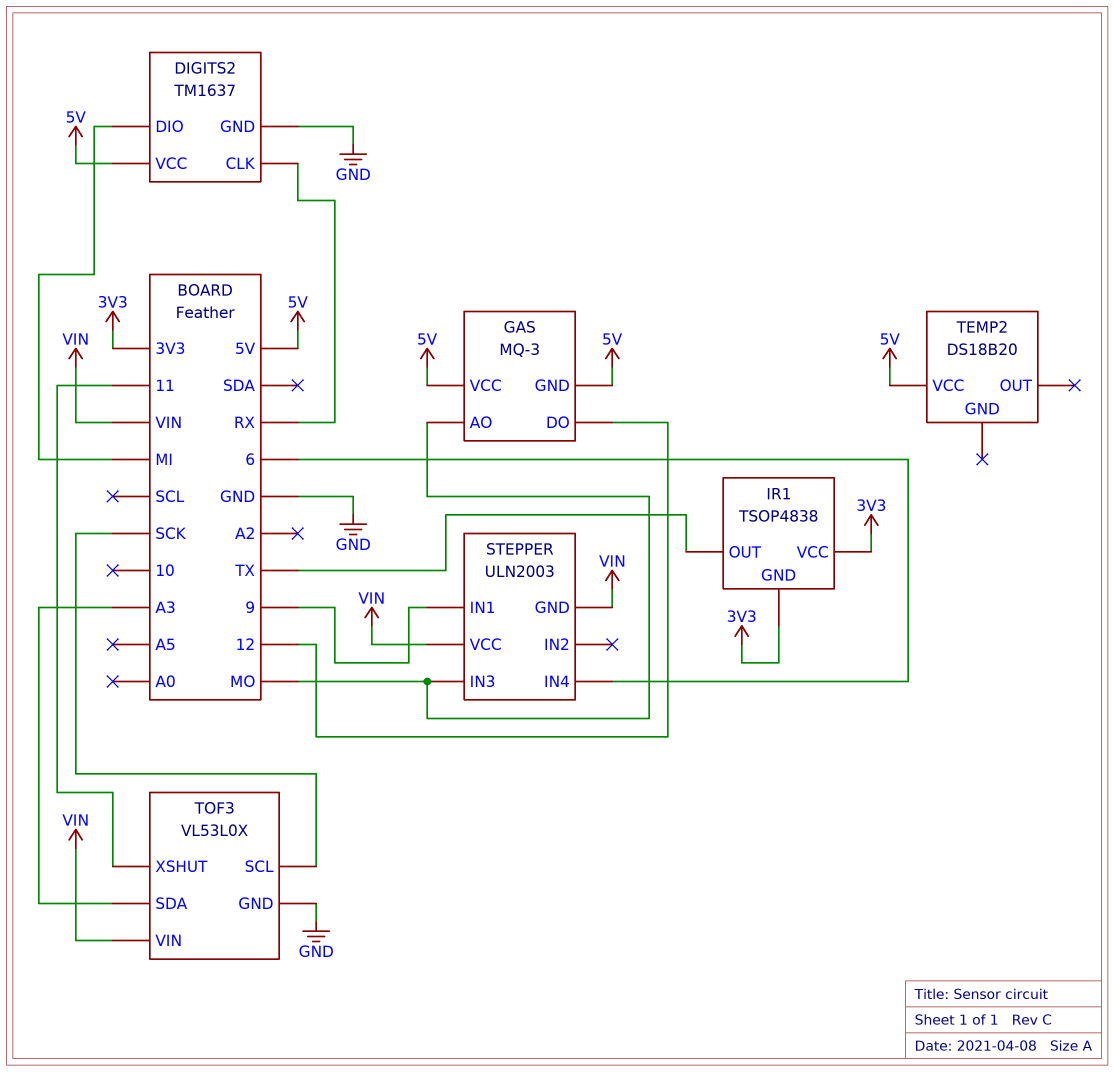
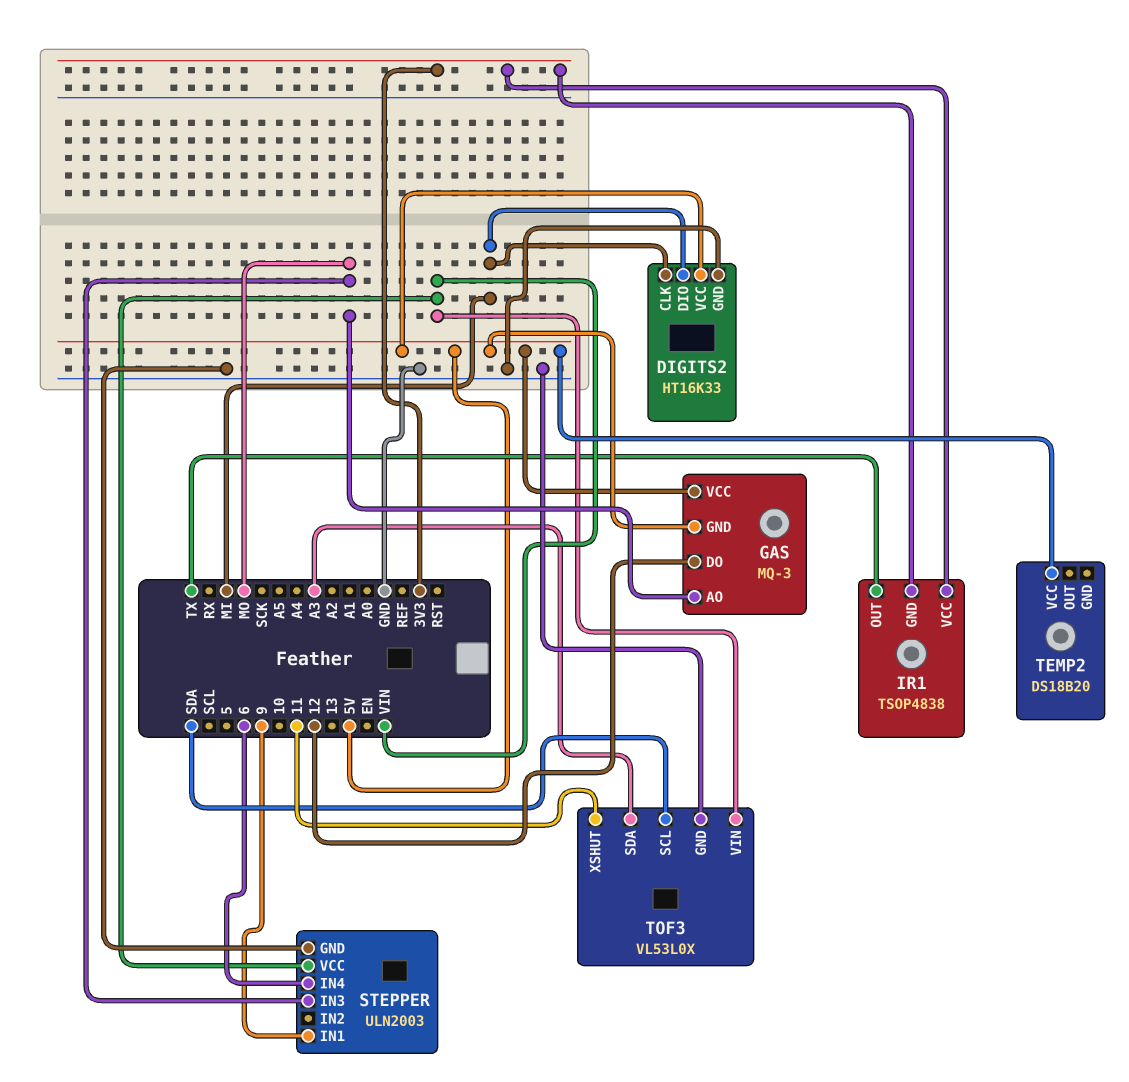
DIGITS2: TM1637 -> HT16K33
DIGITS2 pin CLK: RX -> MI
STEPPER pin GND: VIN -> GND
TOF3 pin SCL: SCK -> SDA

